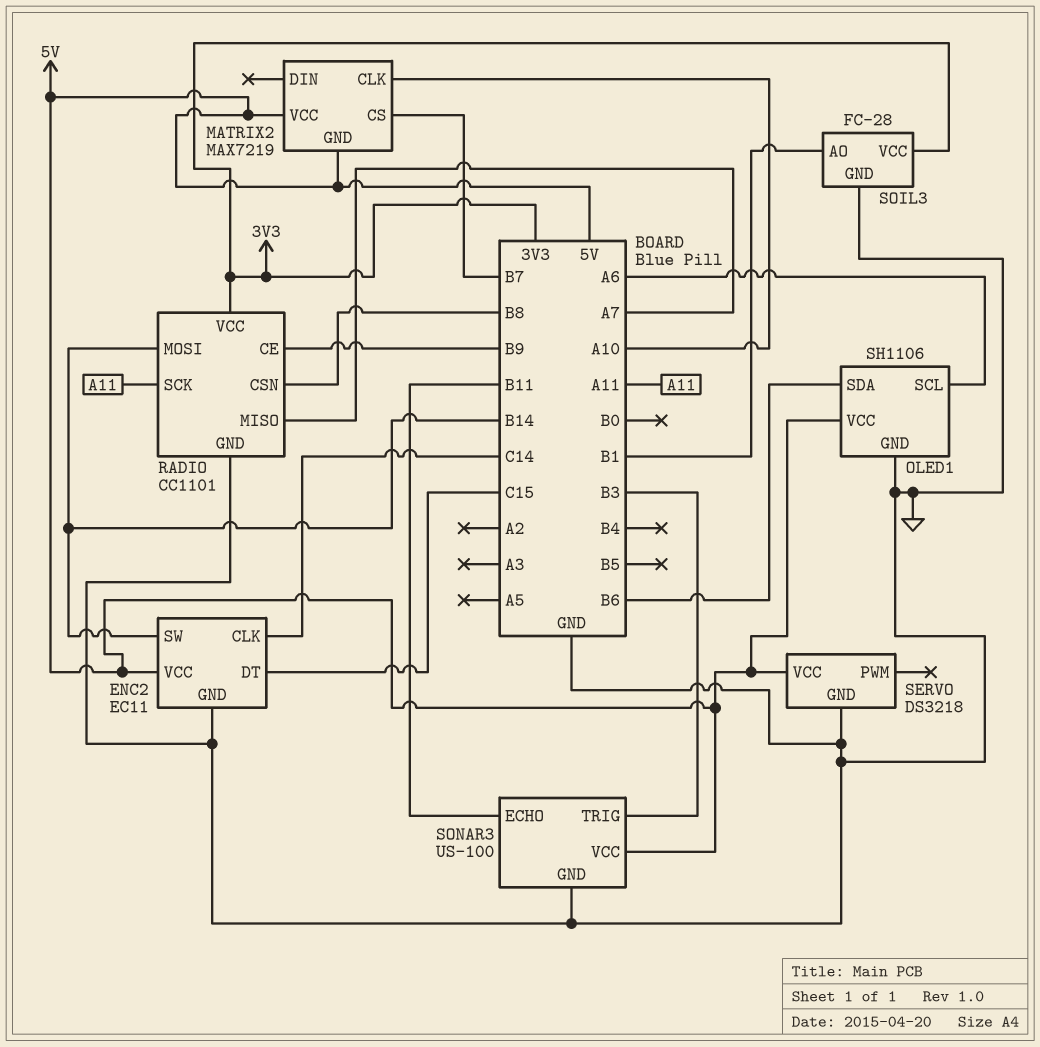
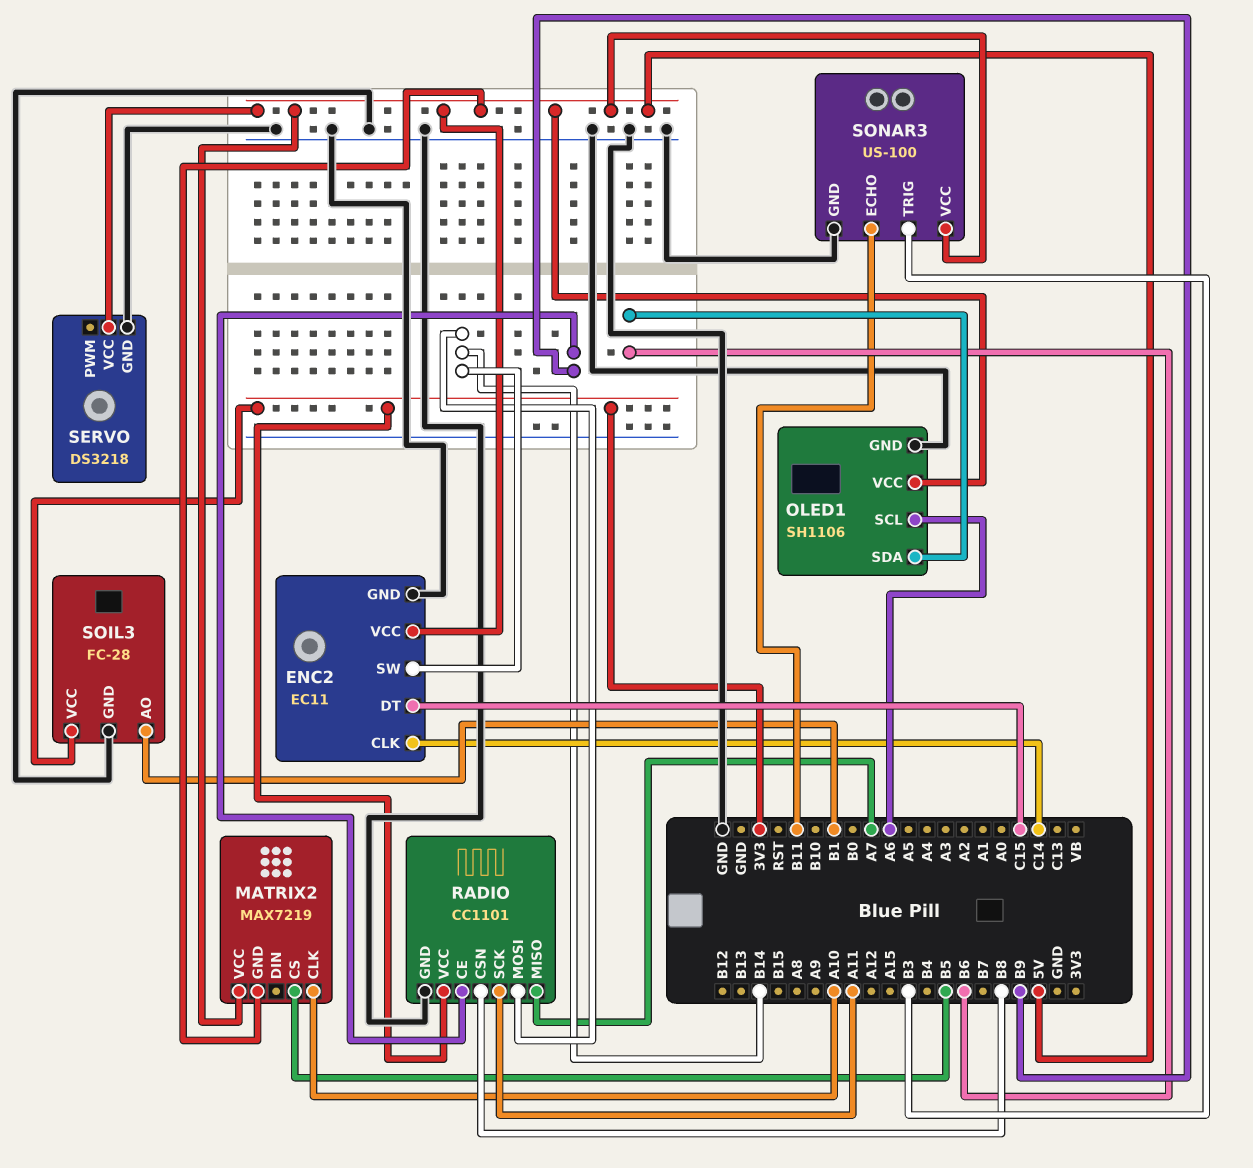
MATRIX2 pin CS: B7 -> B5

